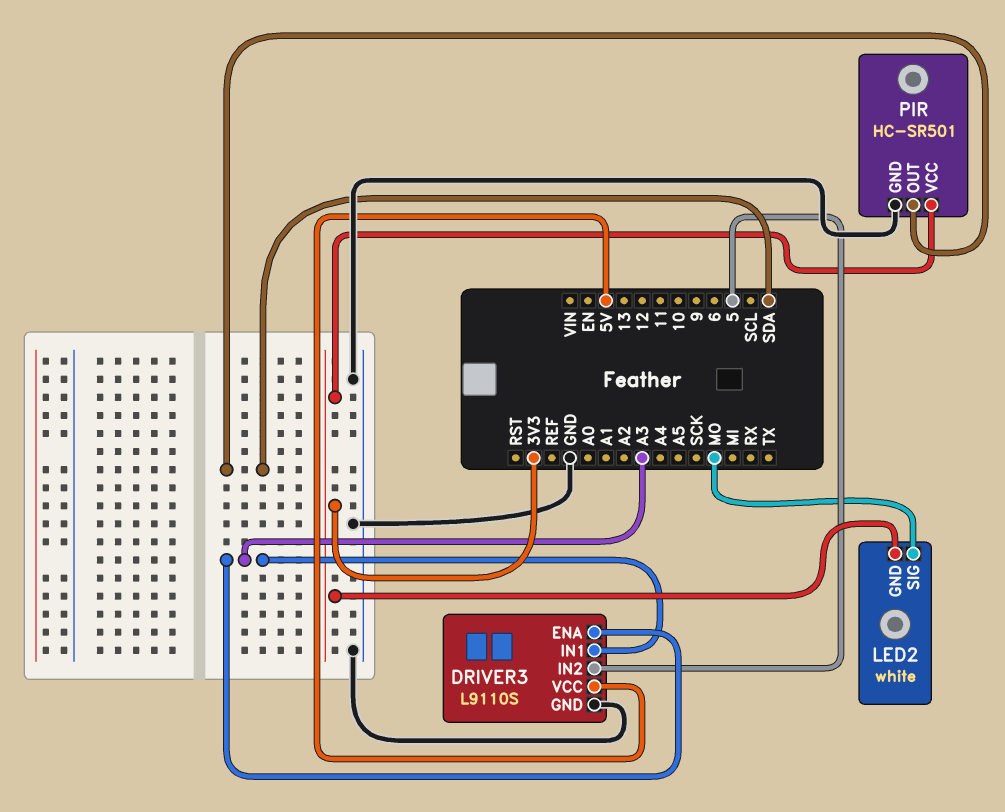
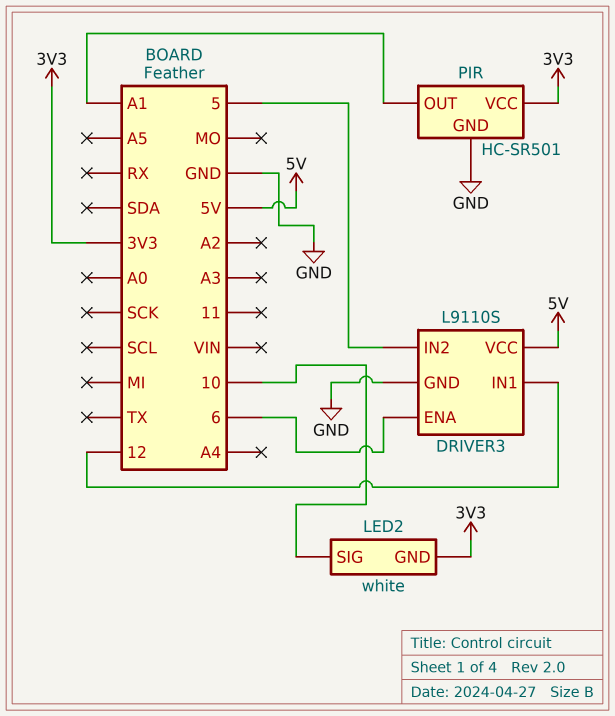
DRIVER3 pin ENA: A3 -> 6
DRIVER3 pin IN1: A3 -> 12
LED2 pin SIG: MO -> 10
PIR pin OUT: SDA -> A1

